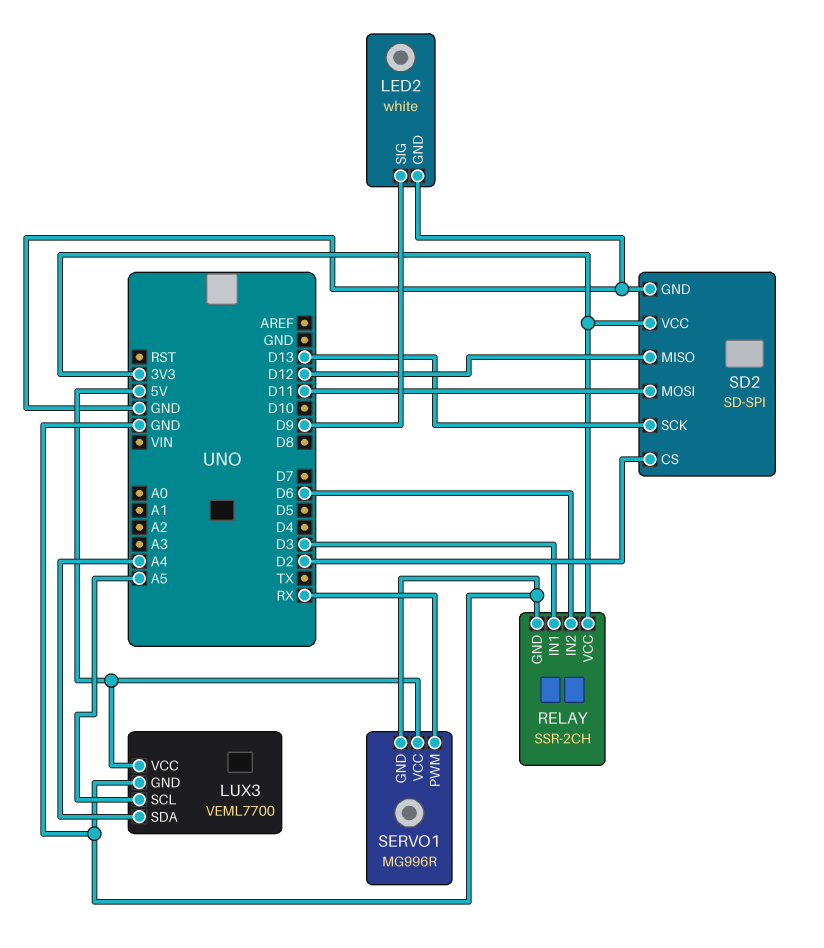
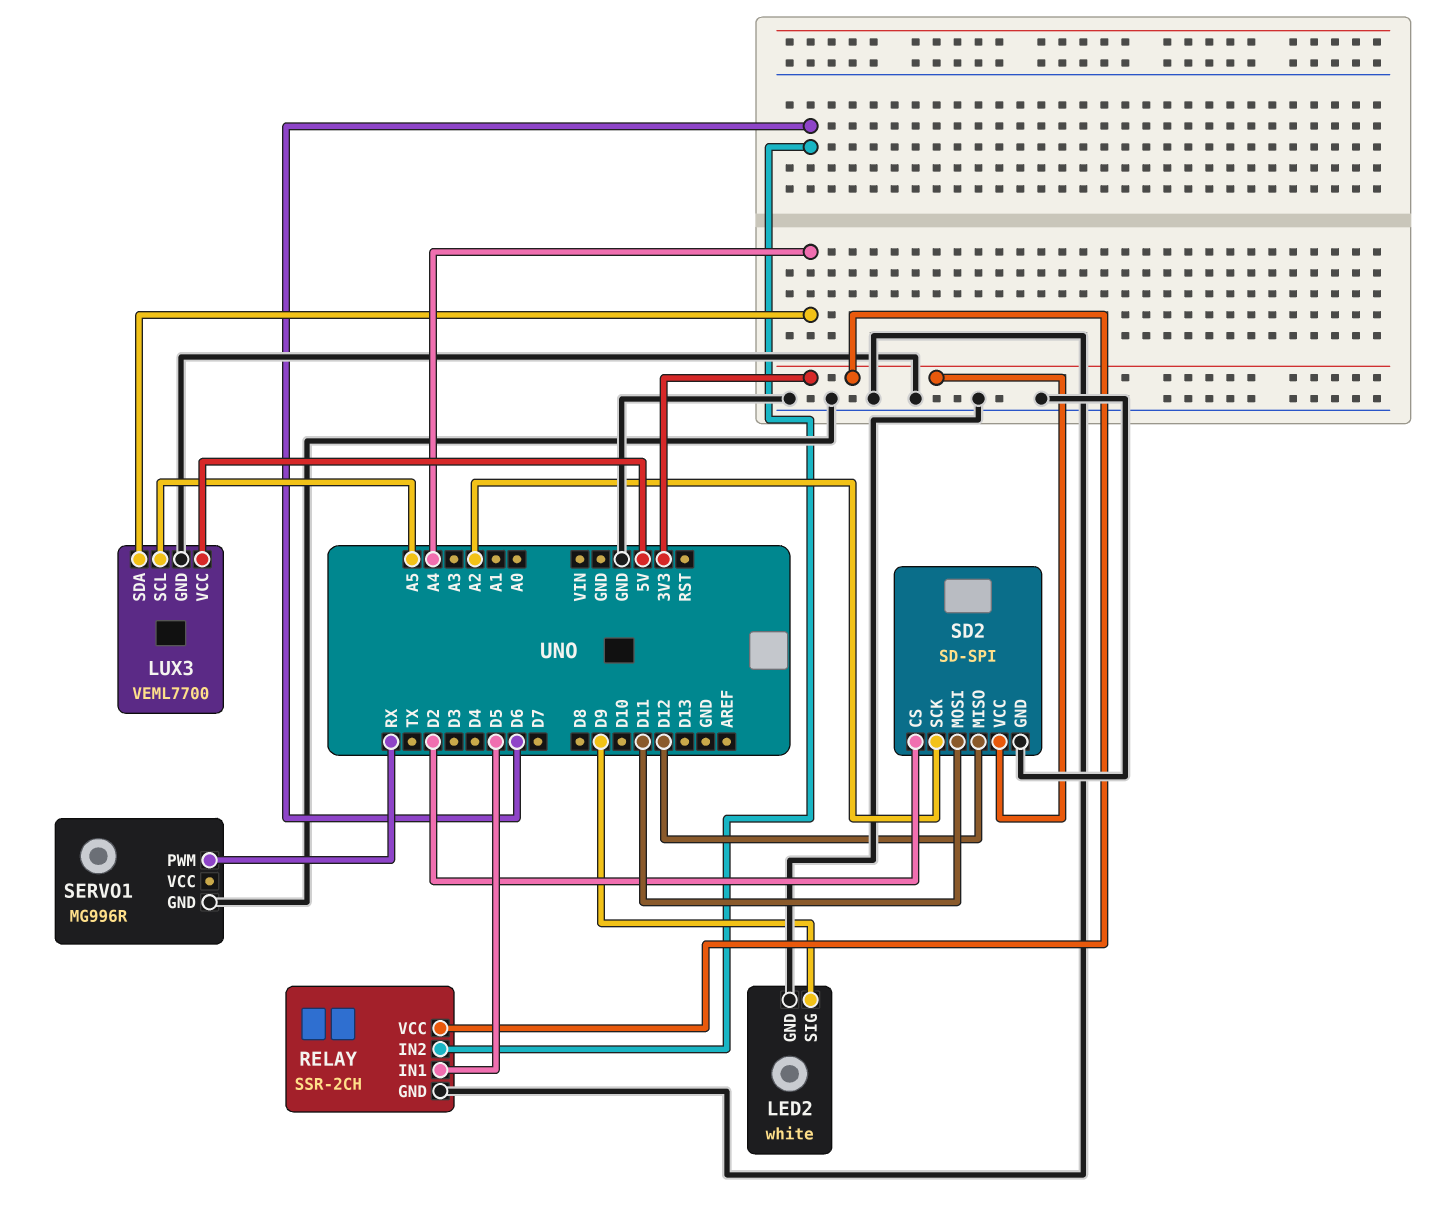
RELAY pin IN1: D3 -> D5
SD2 pin SCK: D13 -> A2
SERVO1 pin VCC: 5V -> none

